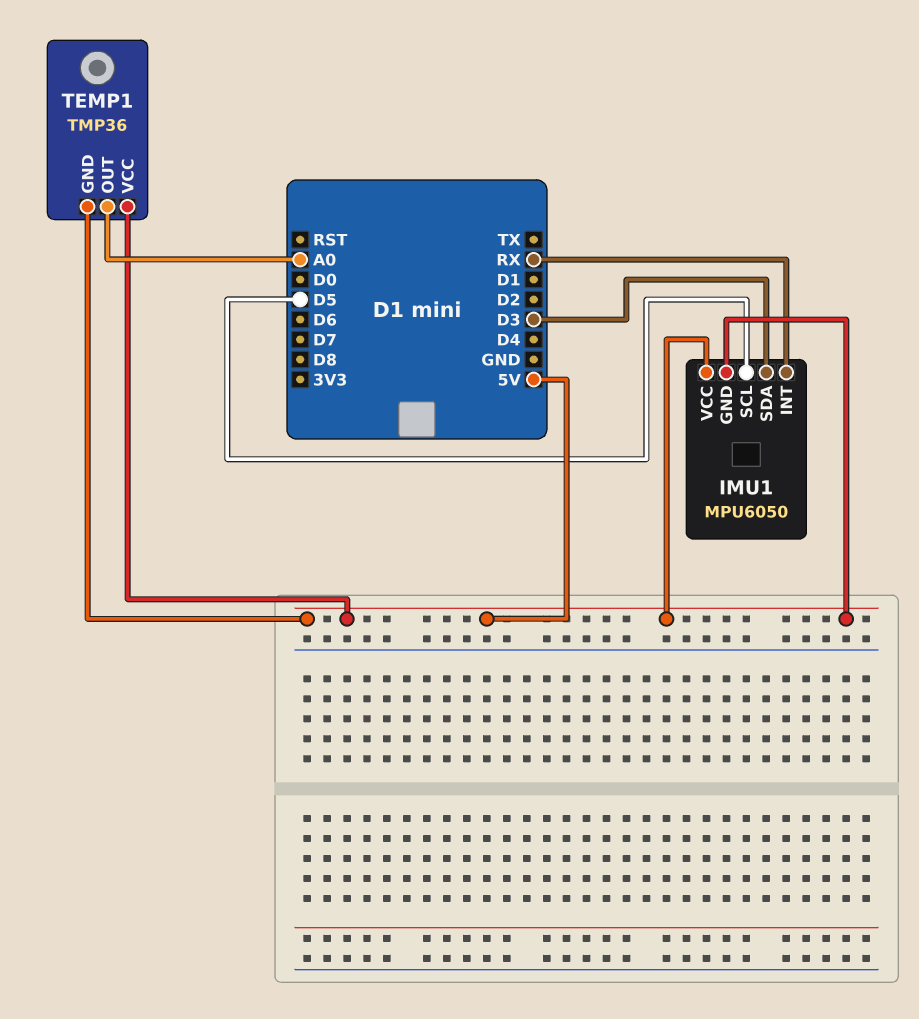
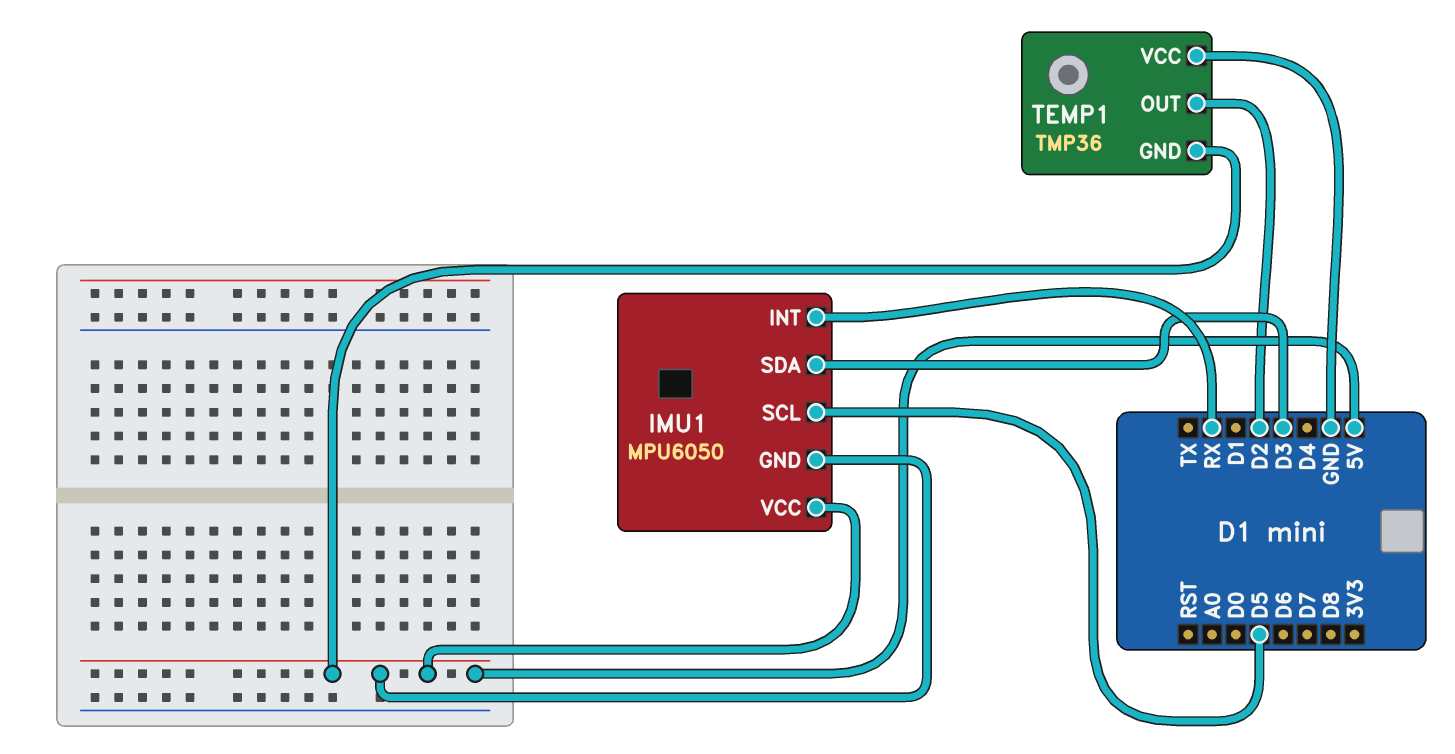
TEMP1 pin OUT: A0 -> D2
TEMP1 pin VCC: 5V -> GND

